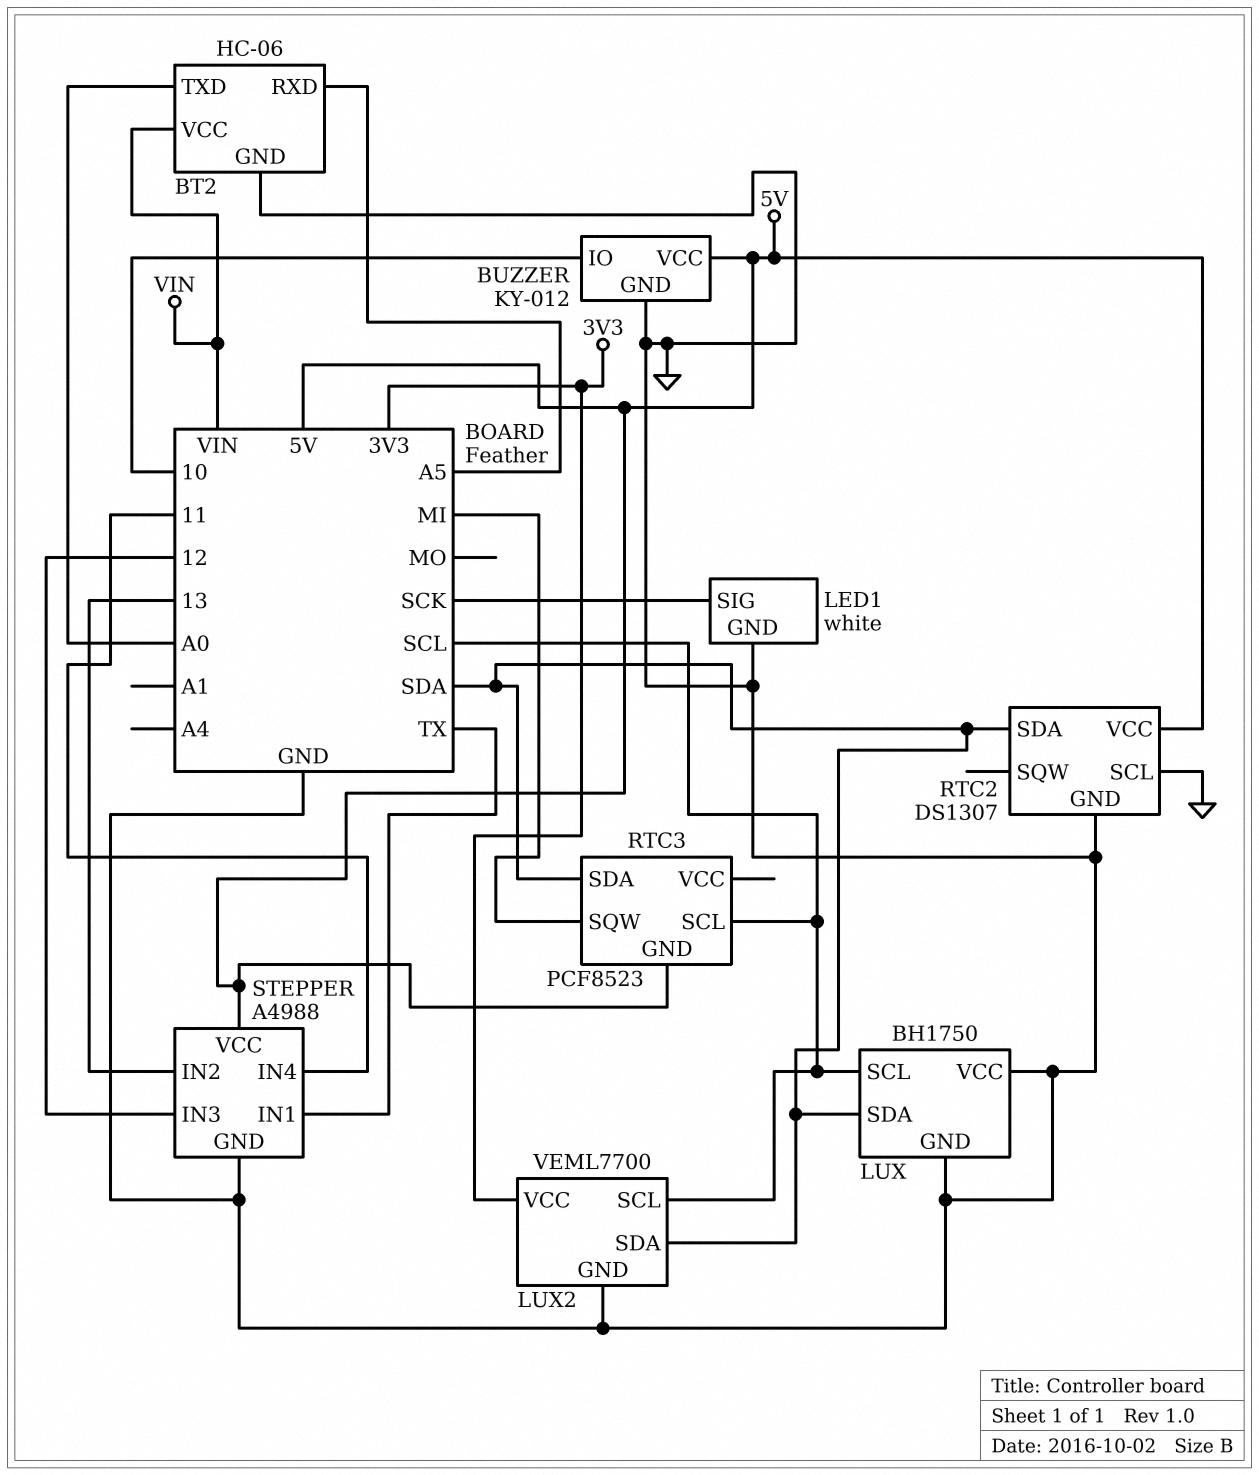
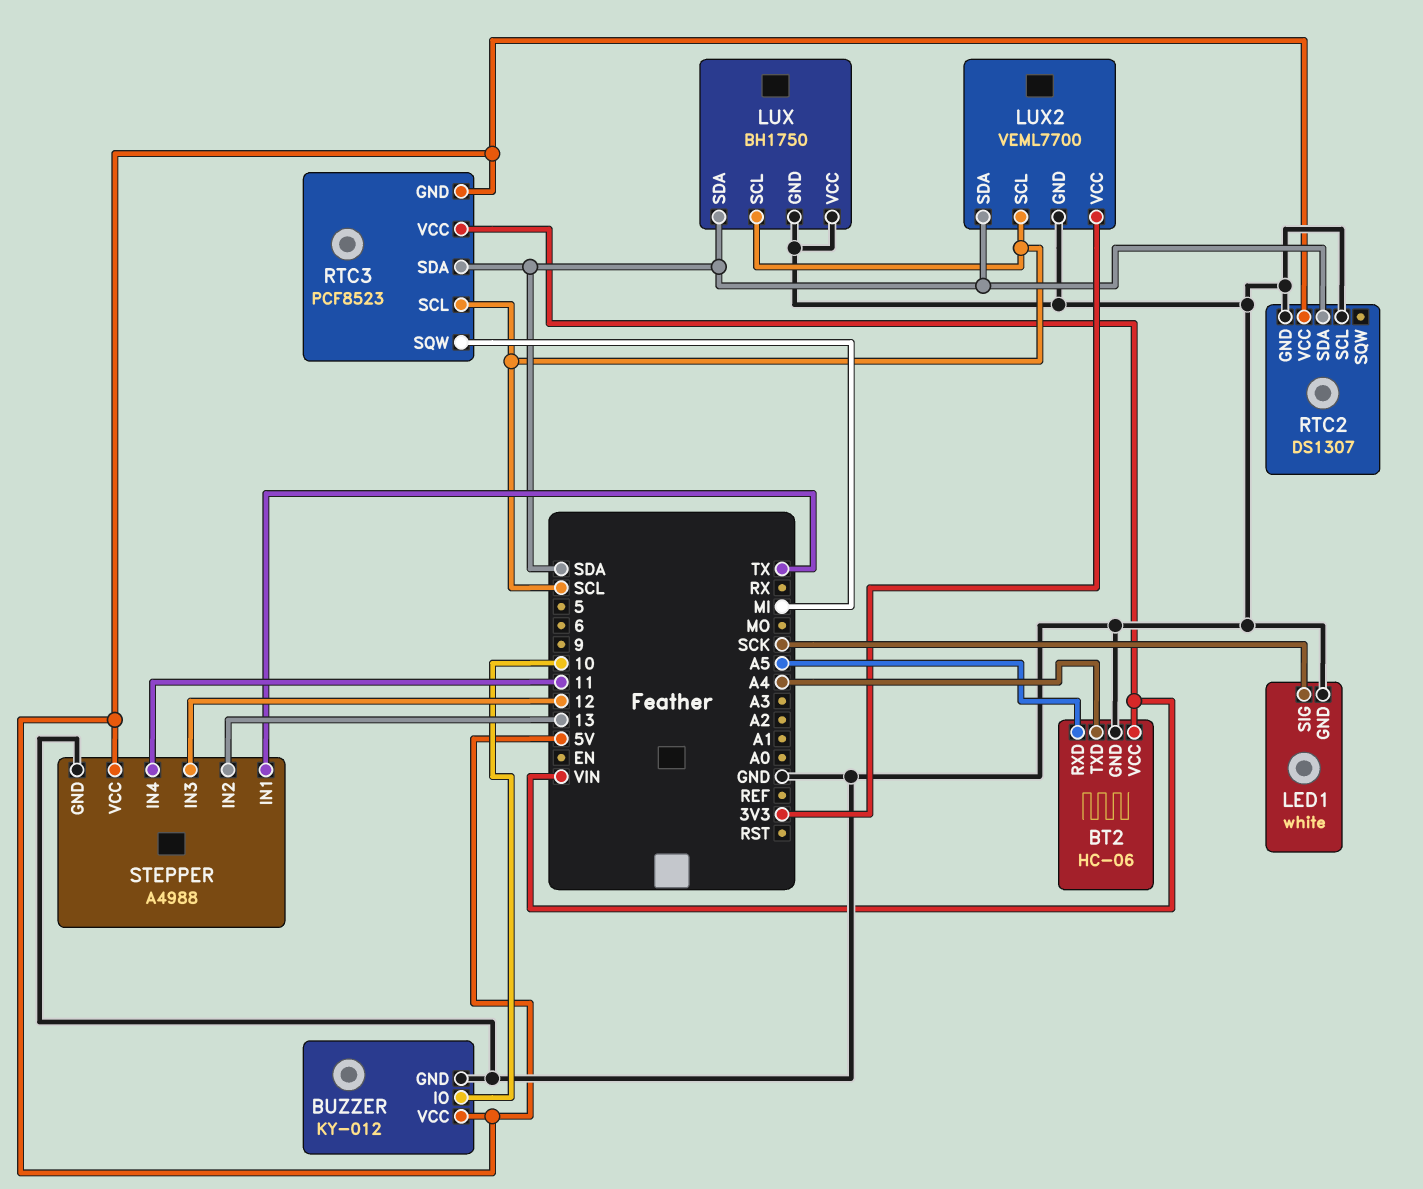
BT2 pin TXD: A0 -> A4
RTC3 pin VCC: none -> VIN

